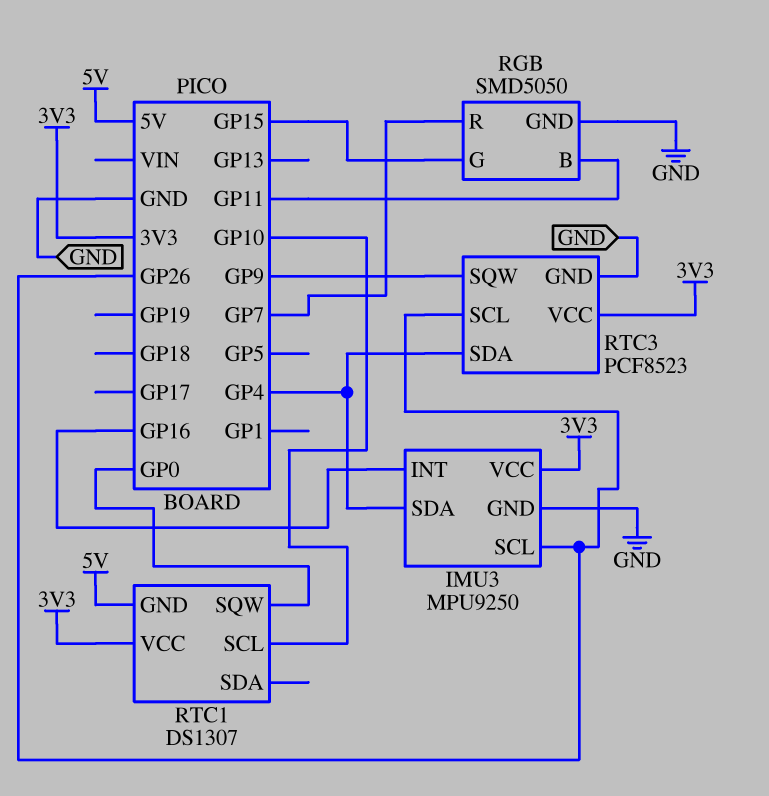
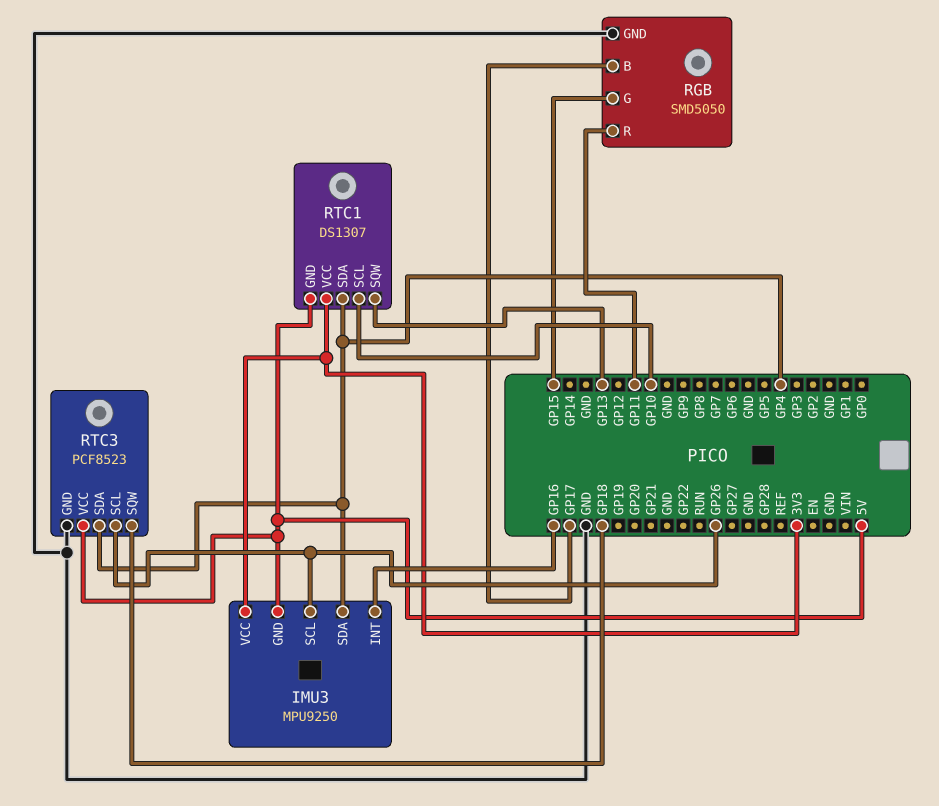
IMU3 pin GND: GND -> 5V
RGB pin B: GP11 -> GP17
RGB pin R: GP7 -> GP11
RTC1 pin SDA: none -> GP4
RTC1 pin SQW: GP0 -> GP13
RTC3 pin SQW: GP9 -> GP18
RTC3 pin VCC: 3V3 -> 5V

